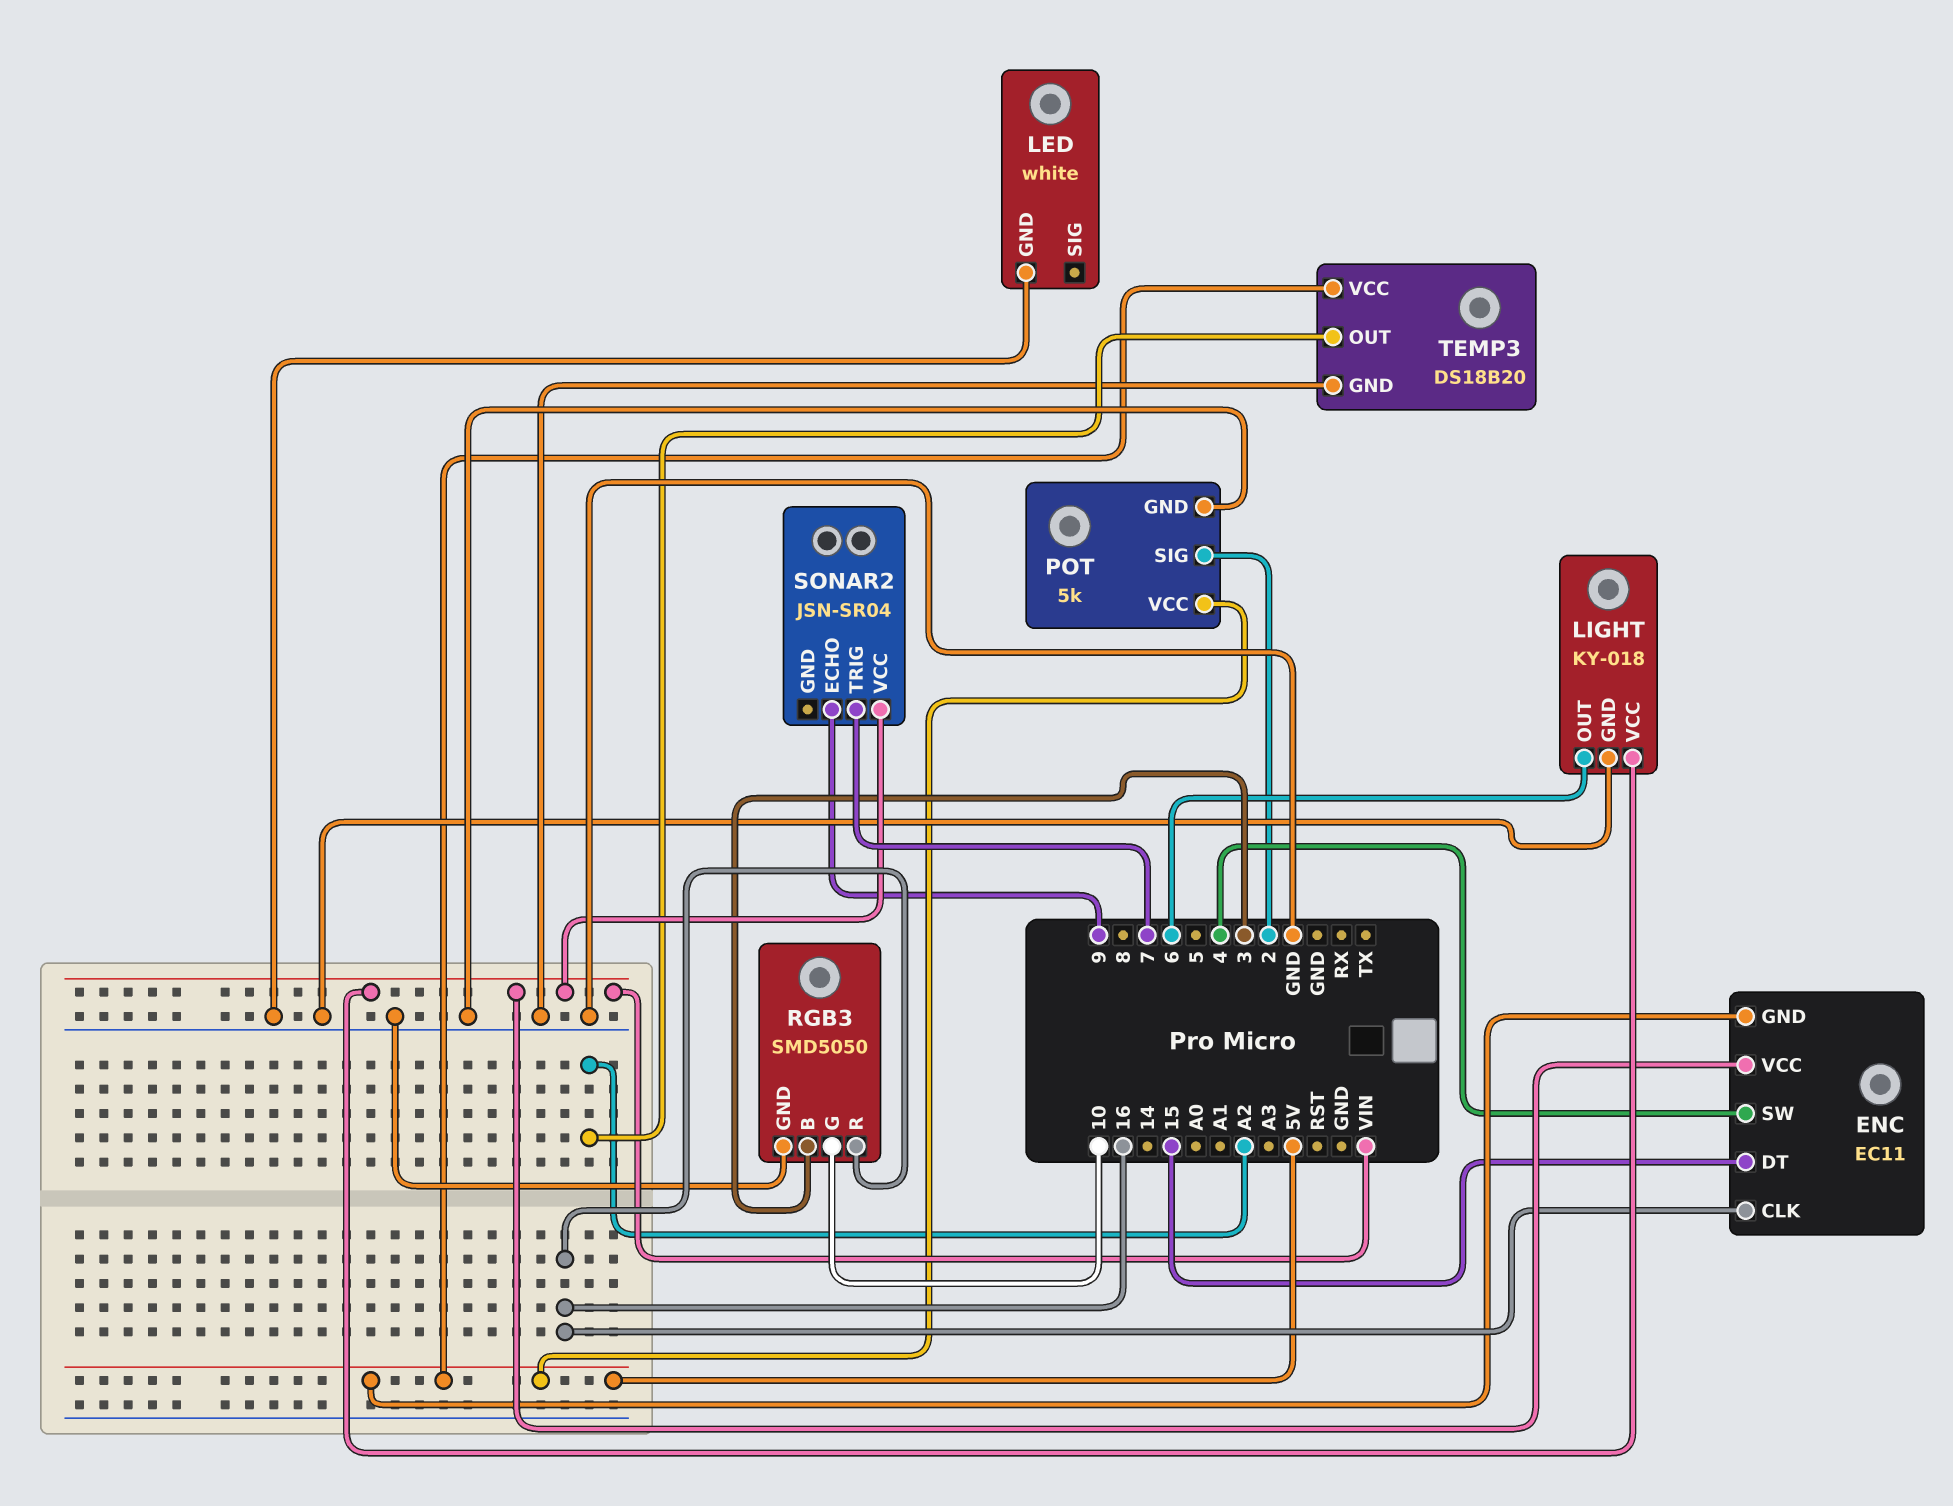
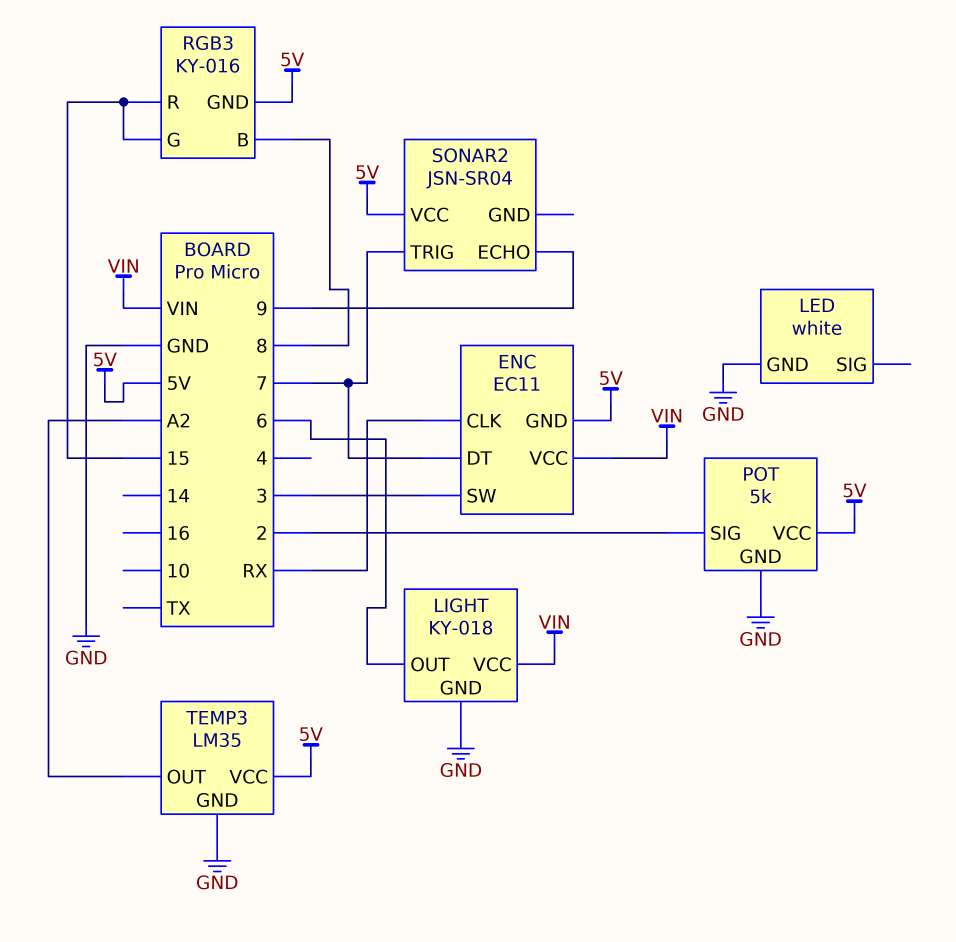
ENC pin CLK: 16 -> RX
ENC pin DT: 15 -> 7
ENC pin SW: 4 -> 3
RGB3: SMD5050 -> KY-016
RGB3 pin B: 3 -> 8
RGB3 pin G: 10 -> 15
RGB3 pin GND: GND -> 5V
RGB3 pin R: 16 -> 15
SONAR2 pin VCC: VIN -> 5V
TEMP3: DS18B20 -> LM35

